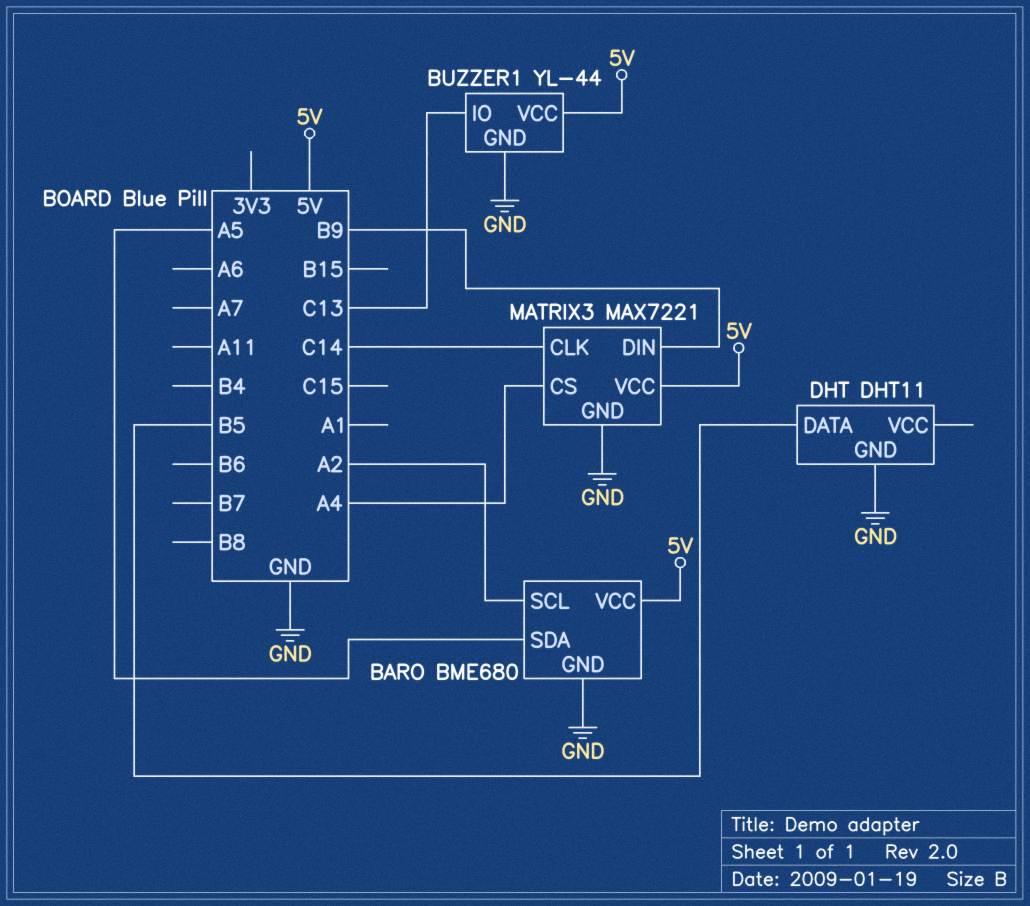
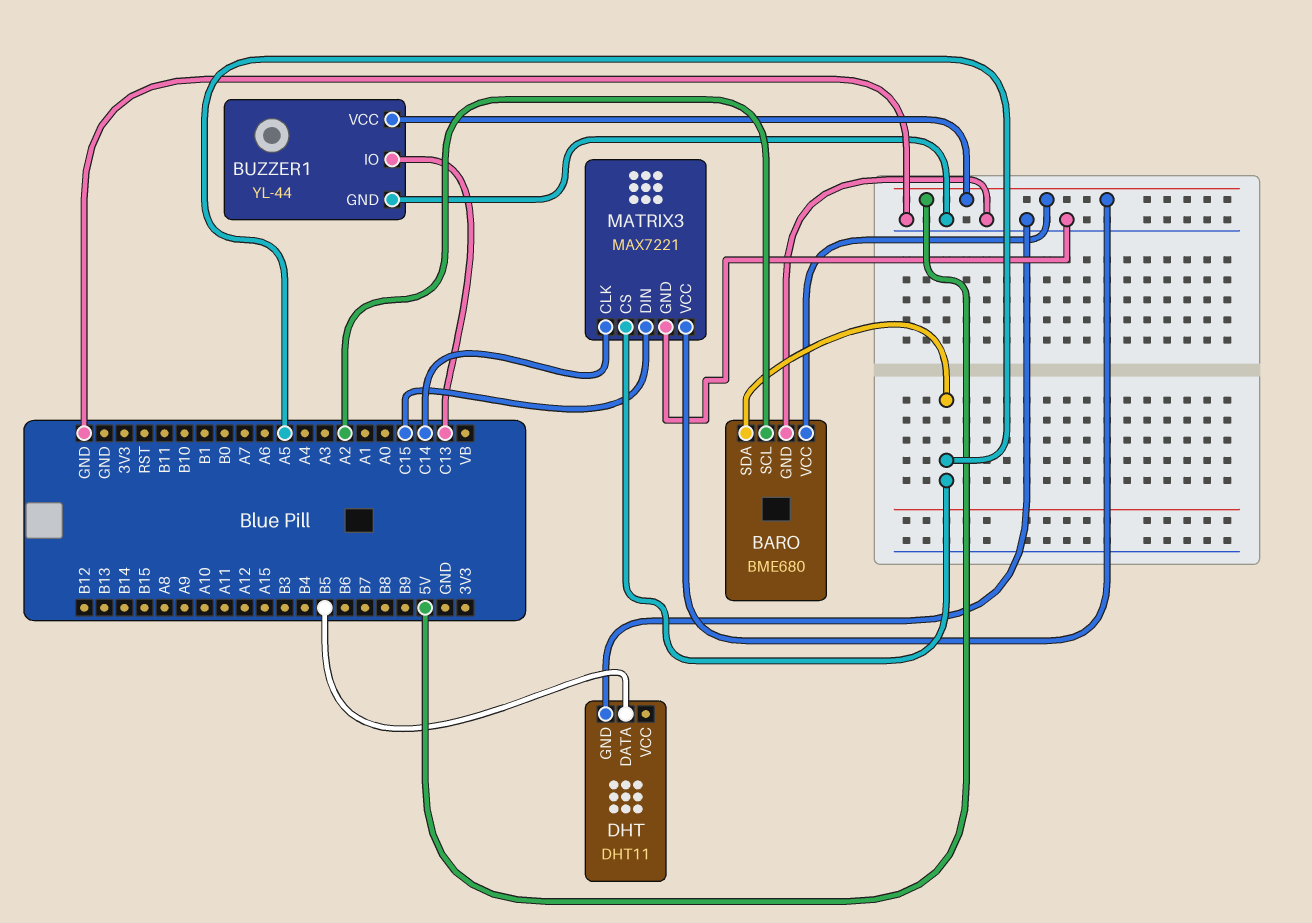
MATRIX3 pin CS: A4 -> A5
MATRIX3 pin DIN: B9 -> C15

